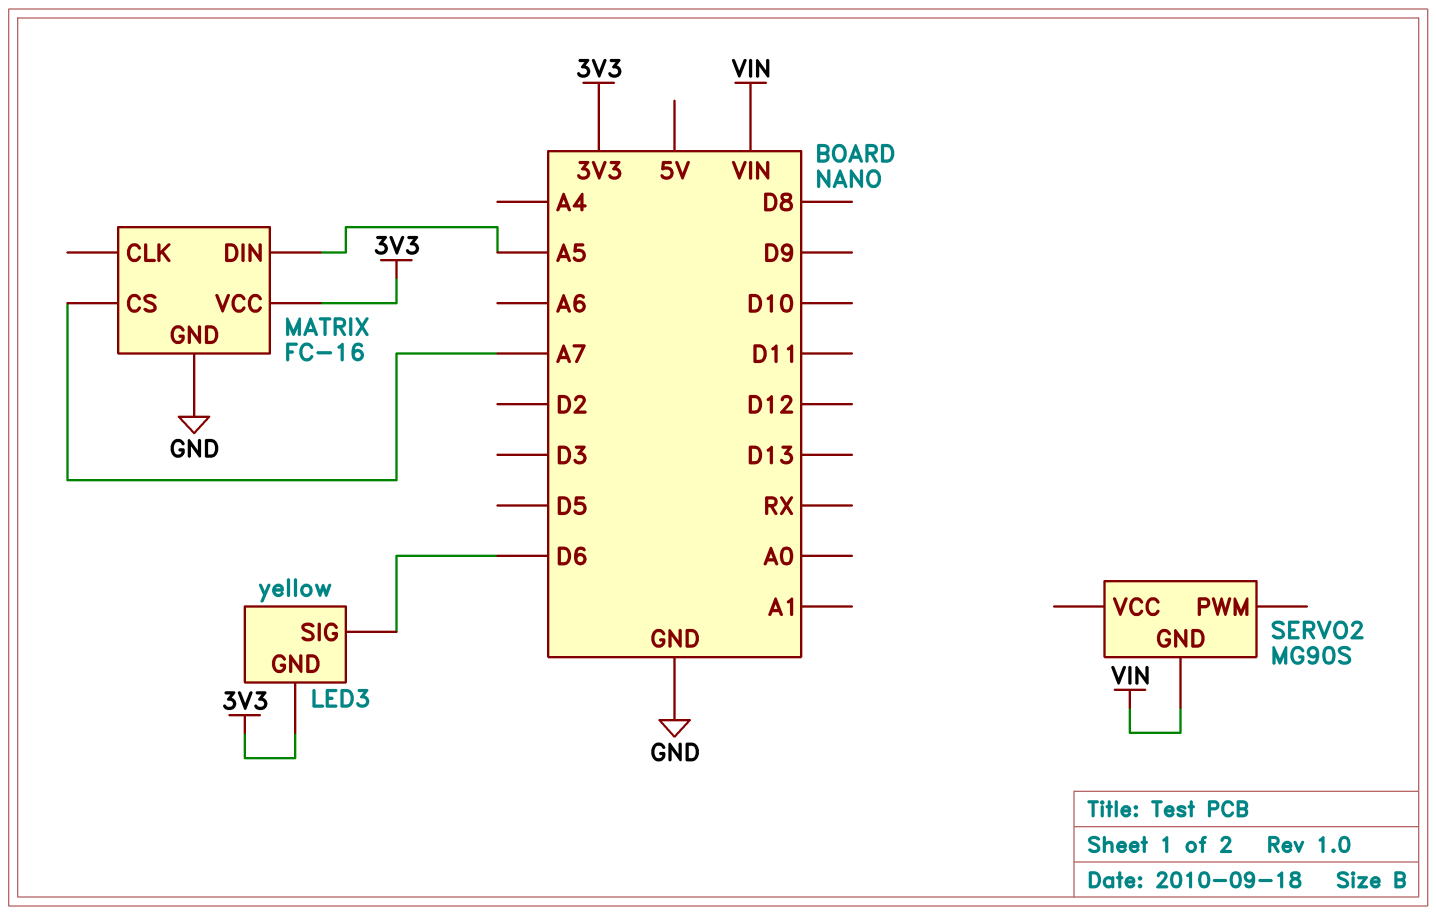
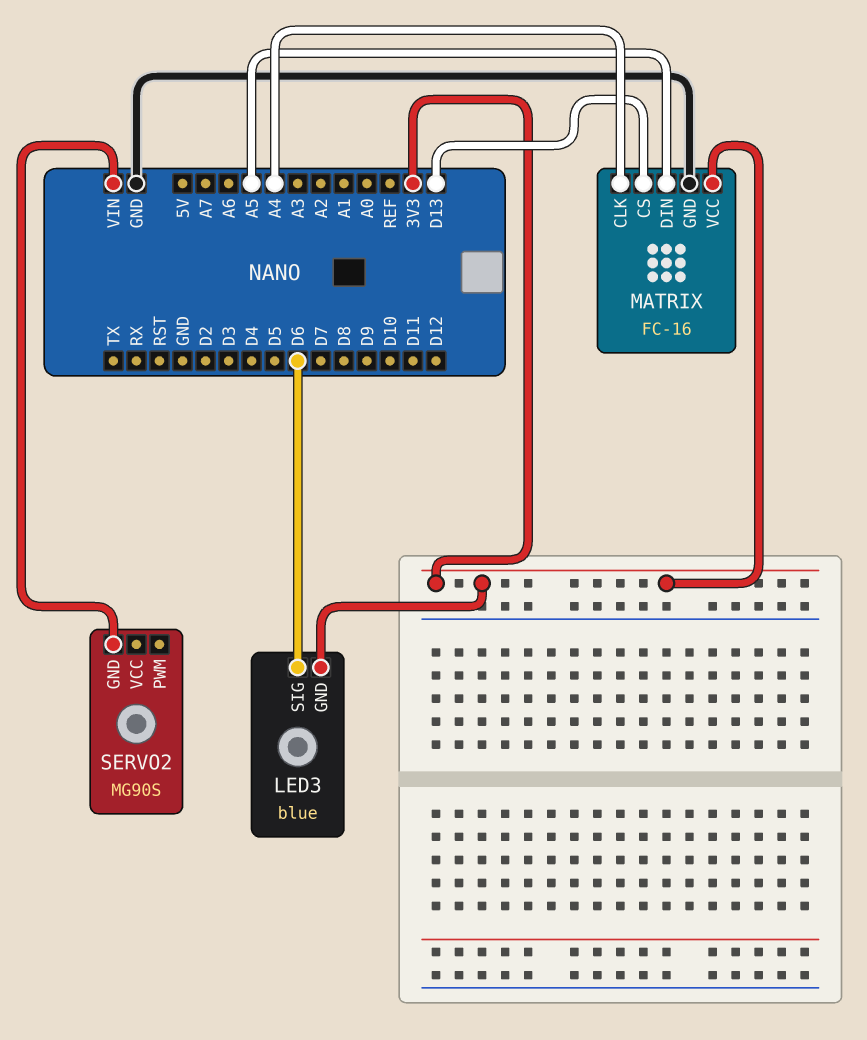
LED3: yellow -> blue
MATRIX pin CLK: none -> A4
MATRIX pin CS: A7 -> D13

